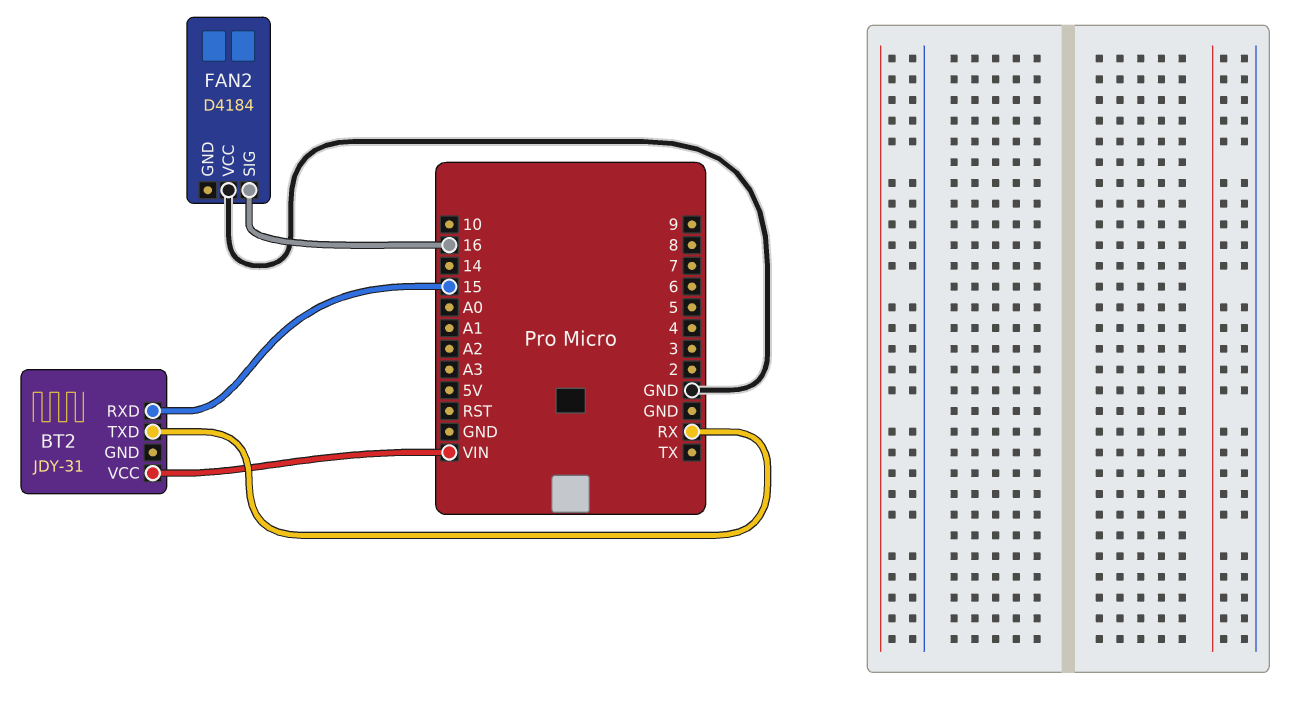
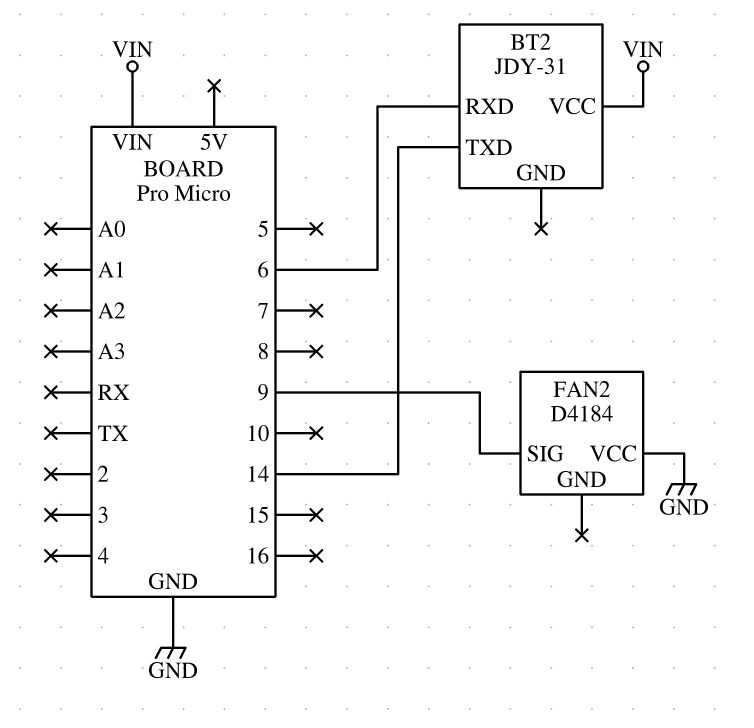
BT2 pin RXD: 15 -> 6
BT2 pin TXD: RX -> 14
FAN2 pin SIG: 16 -> 9

